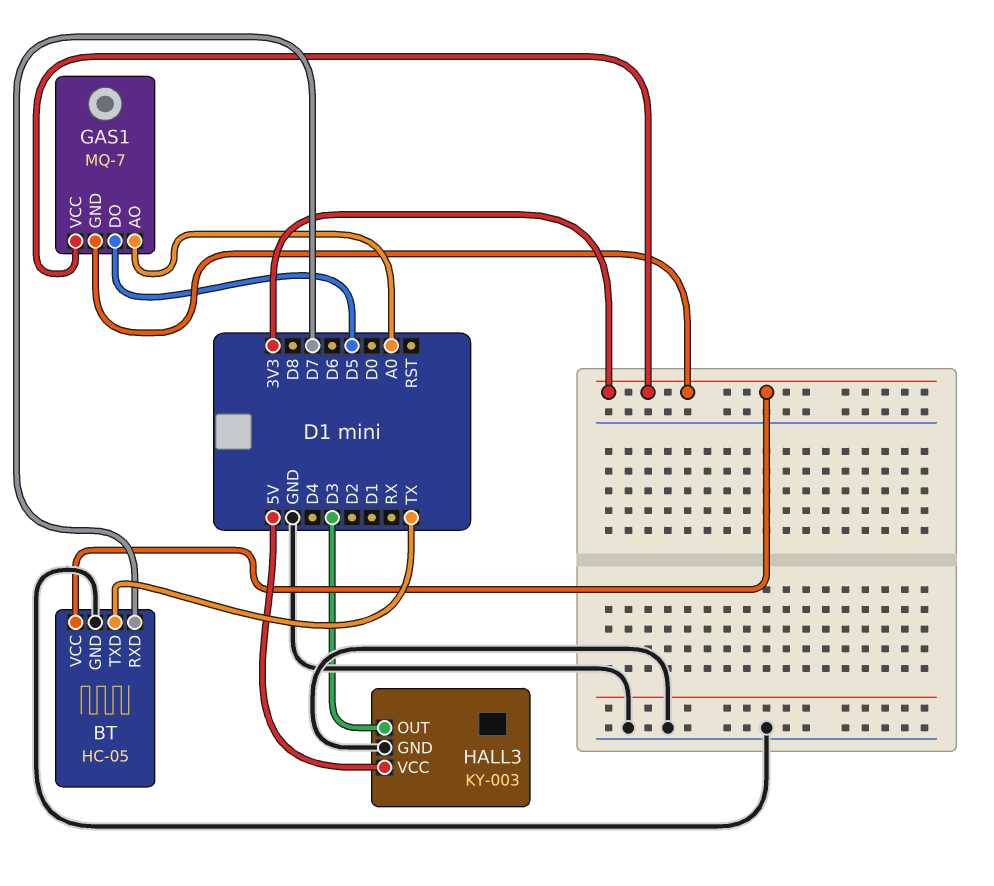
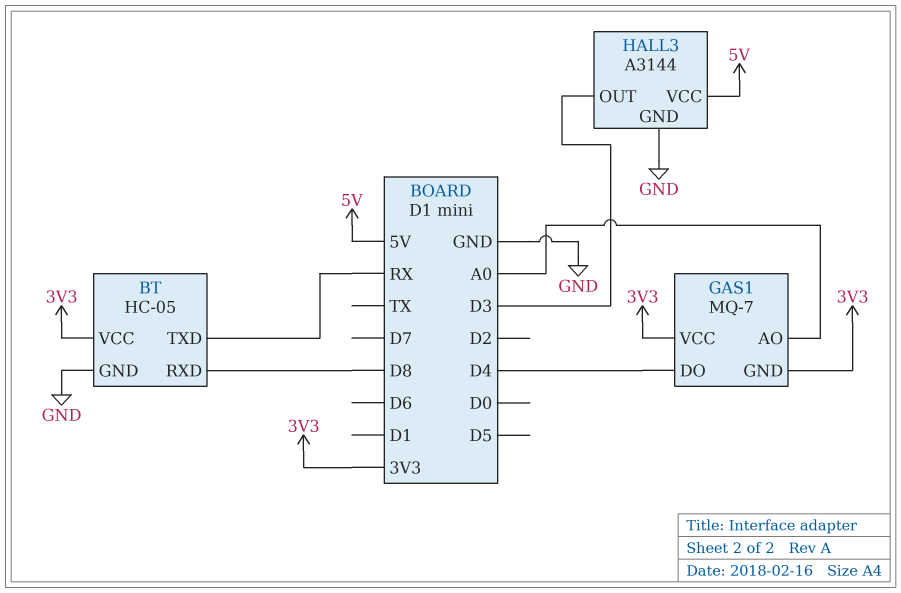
BT pin RXD: D7 -> D8
BT pin TXD: TX -> RX
GAS1 pin DO: D5 -> D4
HALL3: KY-003 -> A3144

